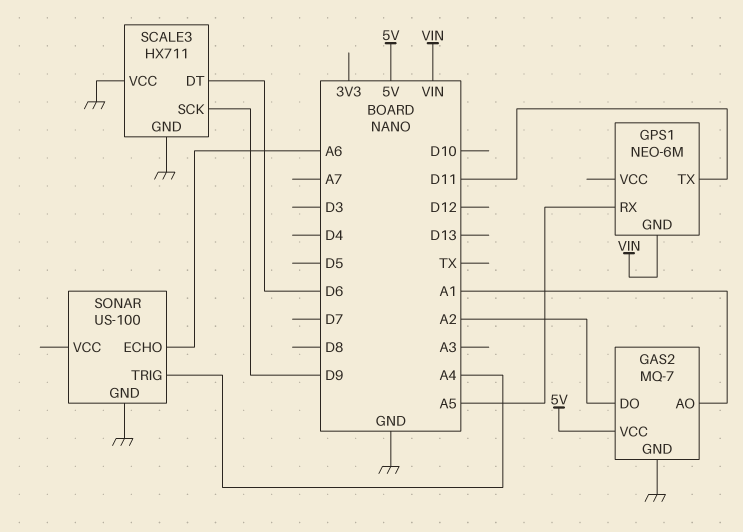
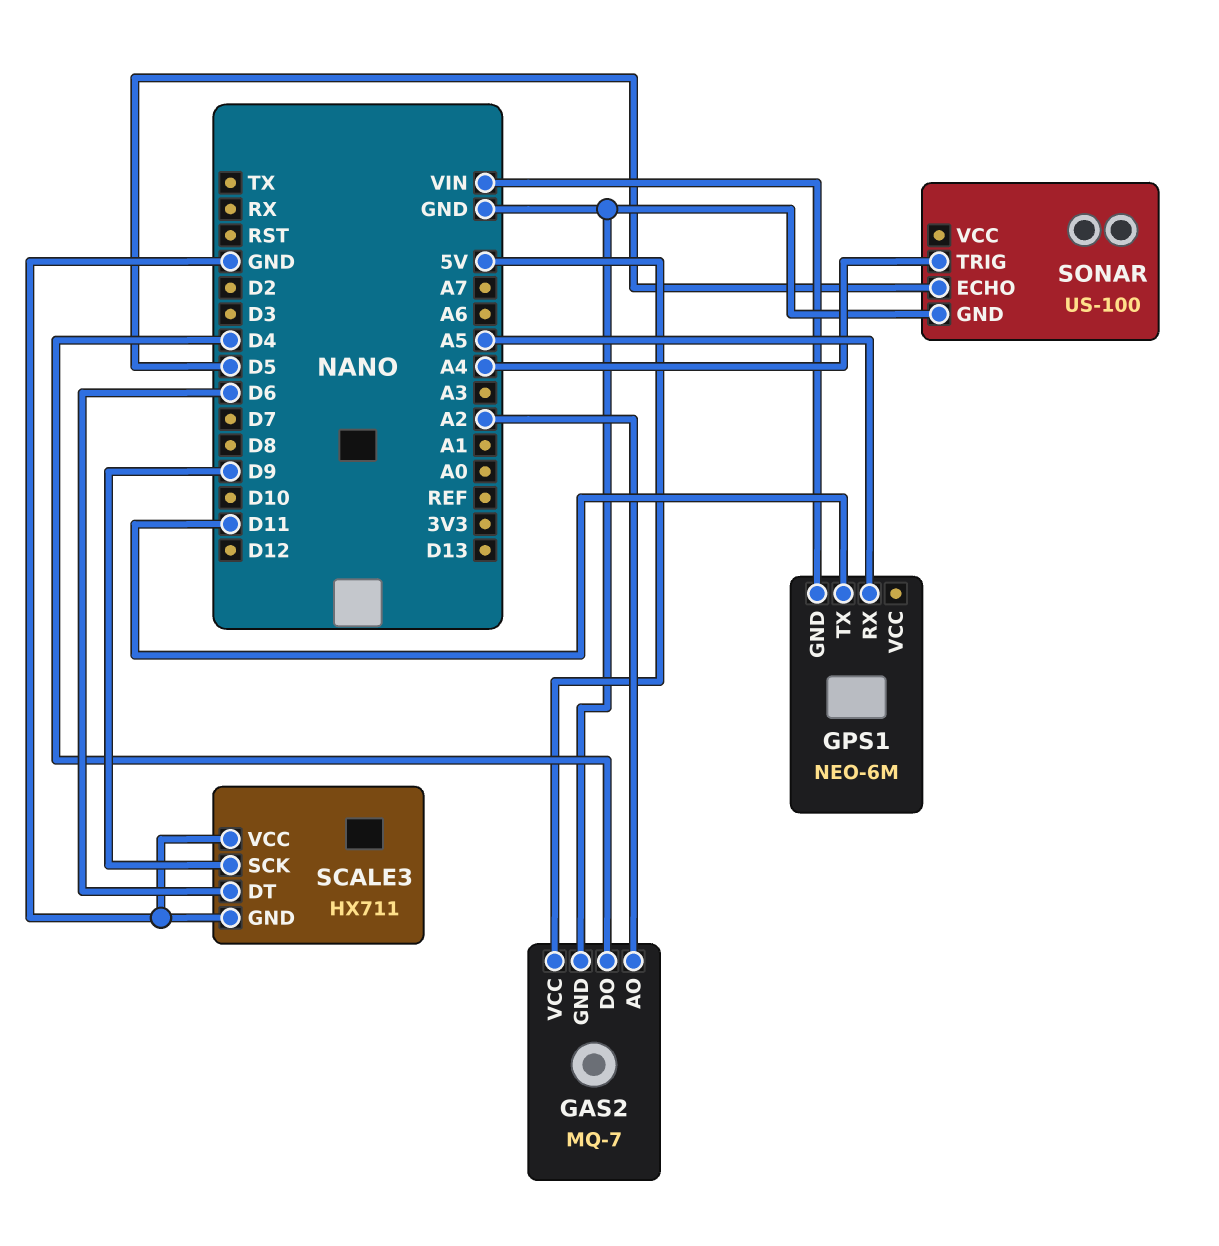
GAS2 pin AO: A1 -> A2
GAS2 pin DO: A2 -> D4
SONAR pin ECHO: A6 -> D5

